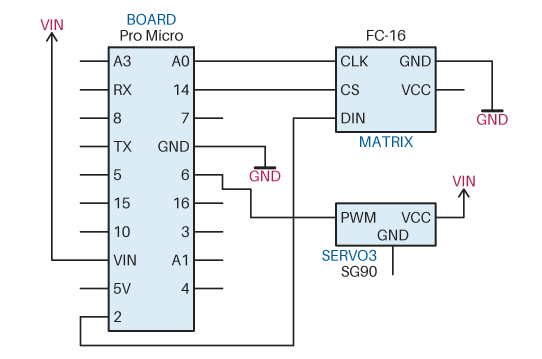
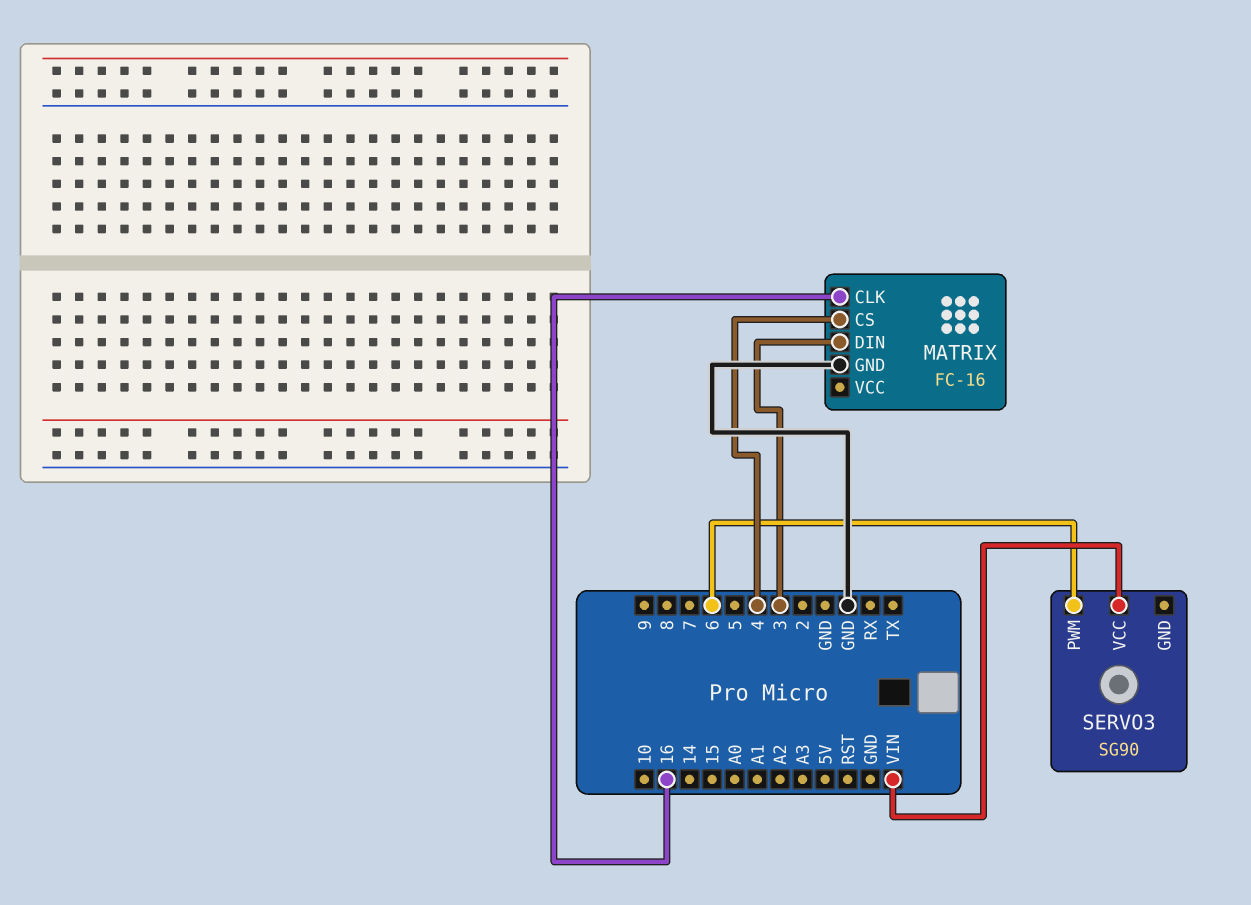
MATRIX pin CLK: A0 -> 16
MATRIX pin CS: 14 -> 4
MATRIX pin DIN: 2 -> 3

